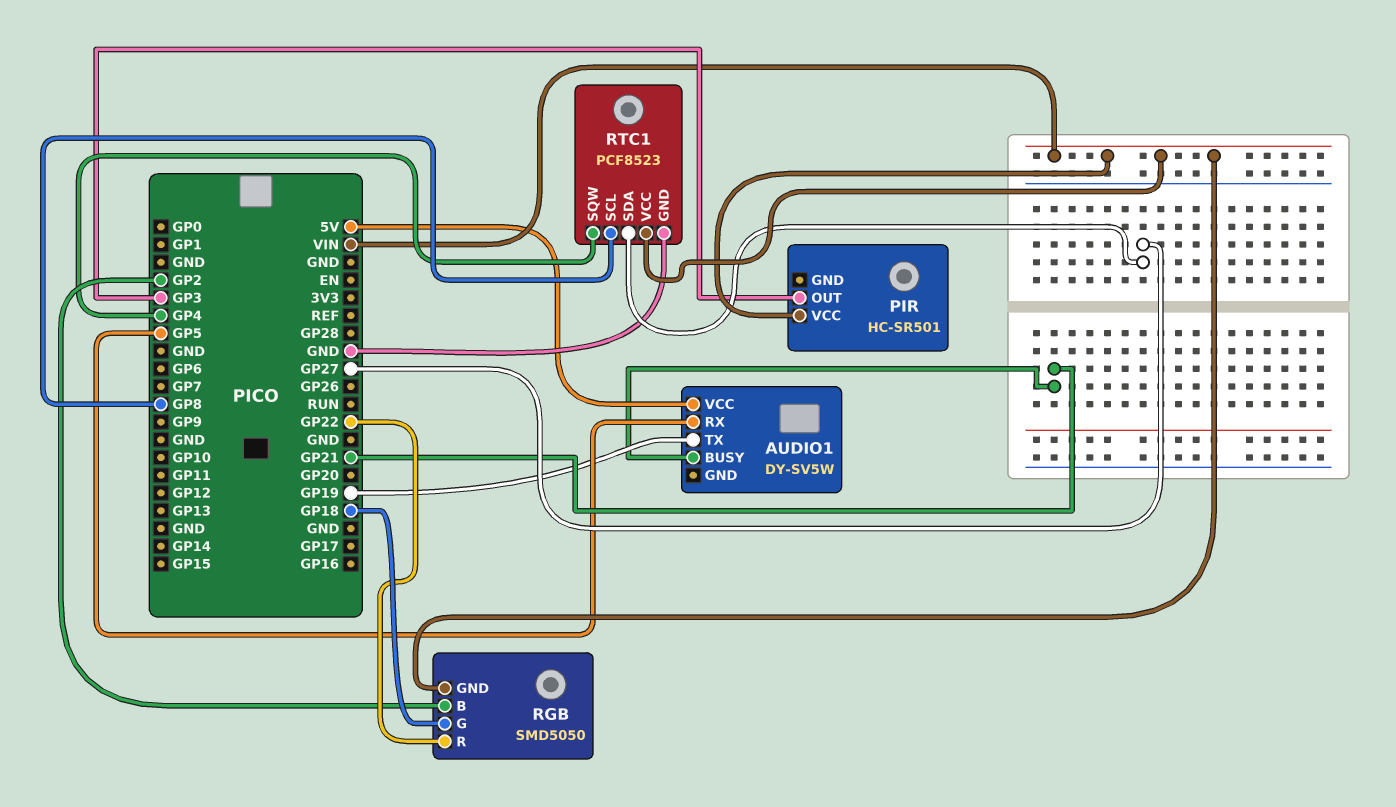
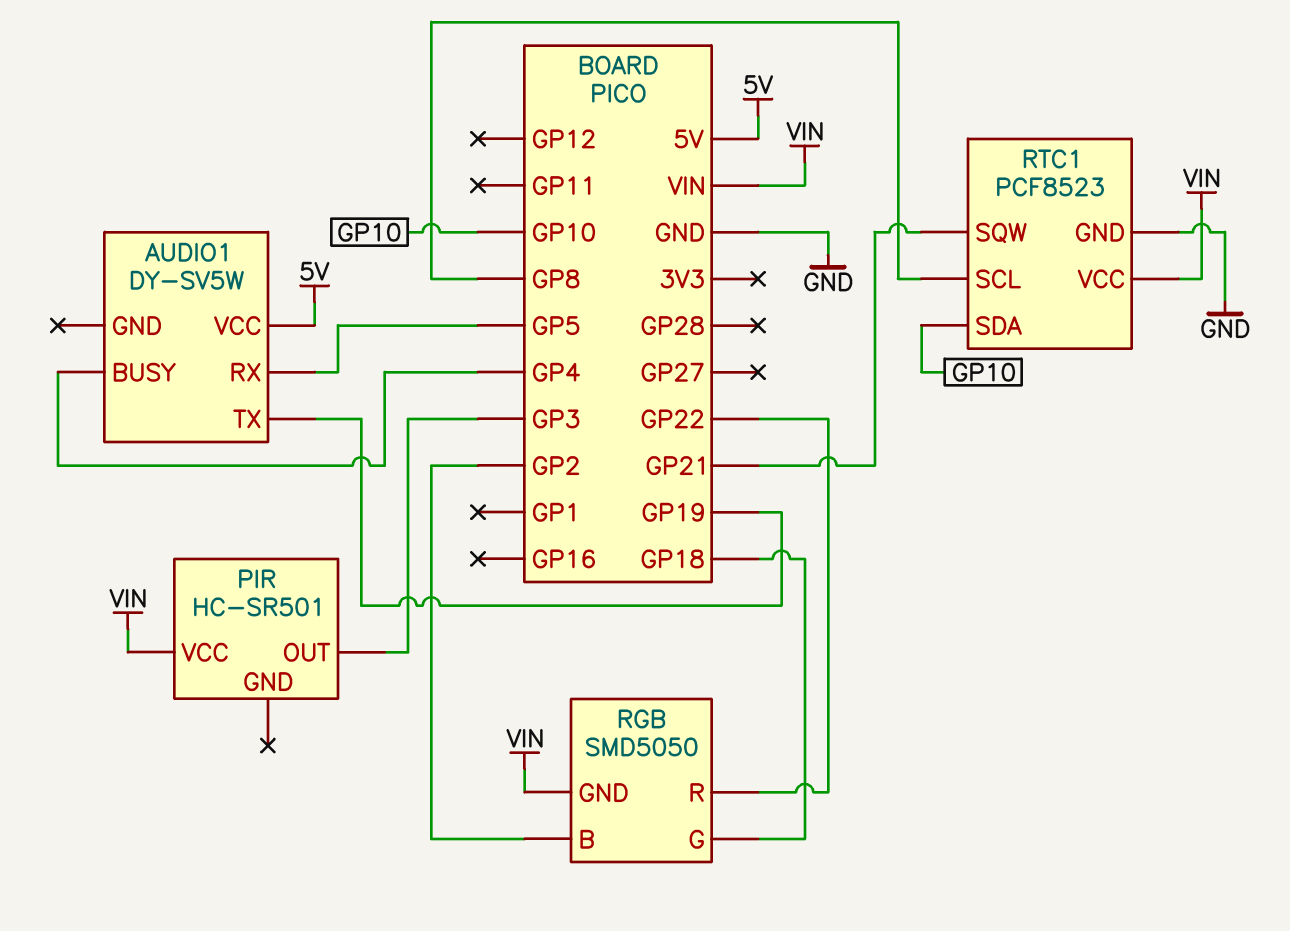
AUDIO1 pin BUSY: GP21 -> GP4
RTC1 pin SDA: GP27 -> GP10
RTC1 pin SQW: GP4 -> GP21

